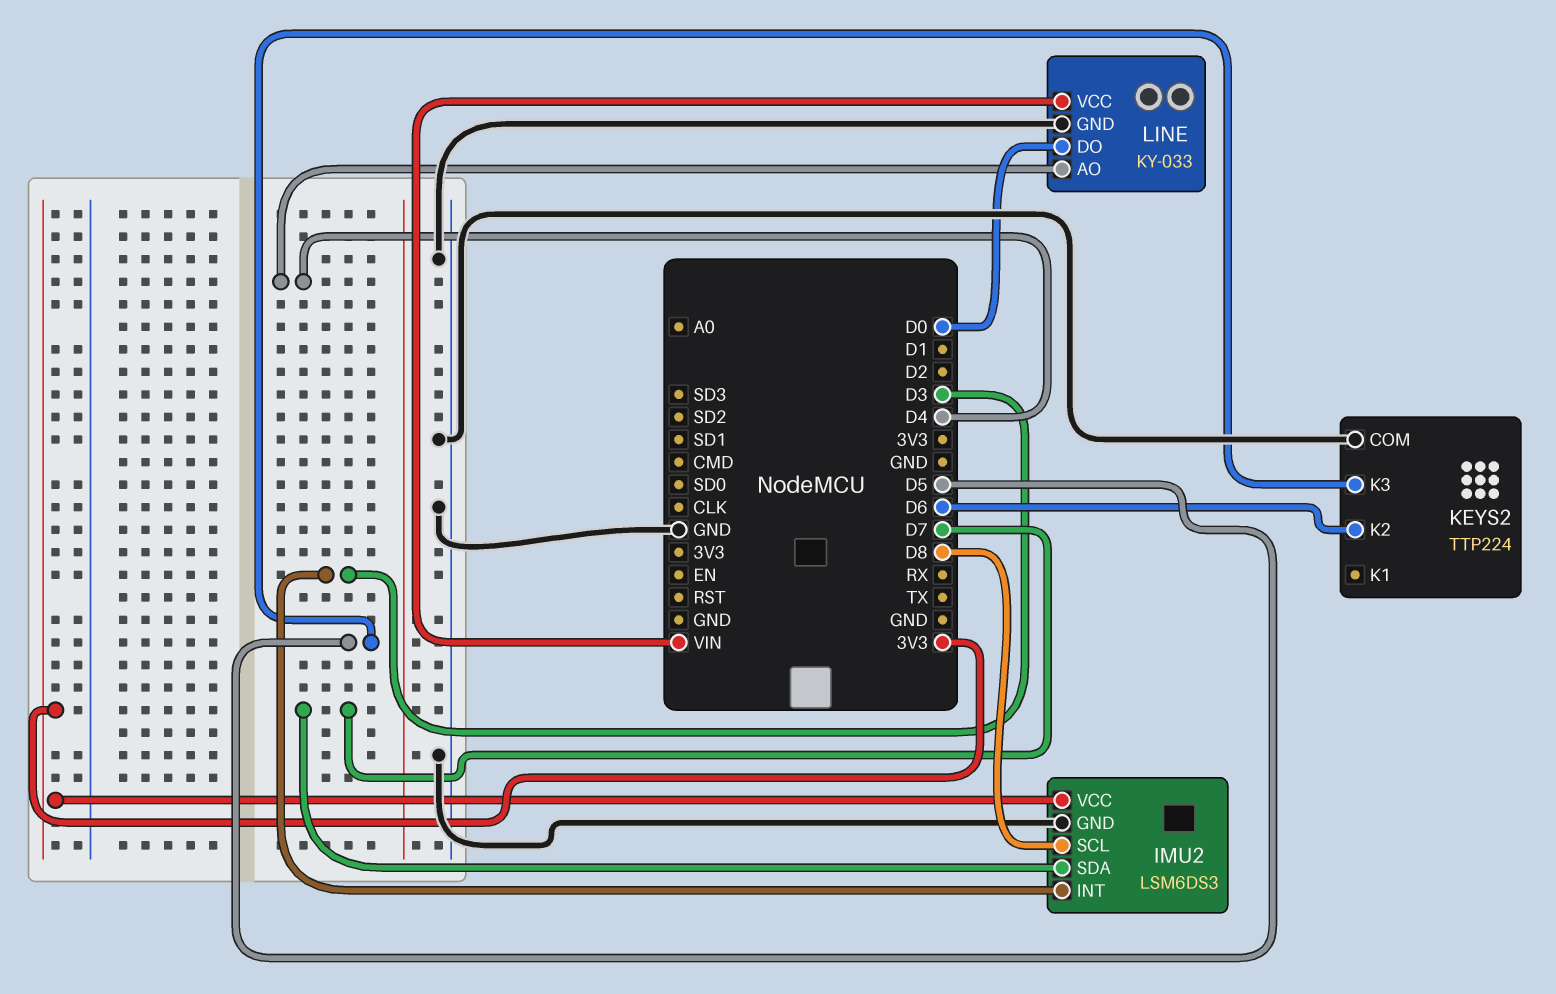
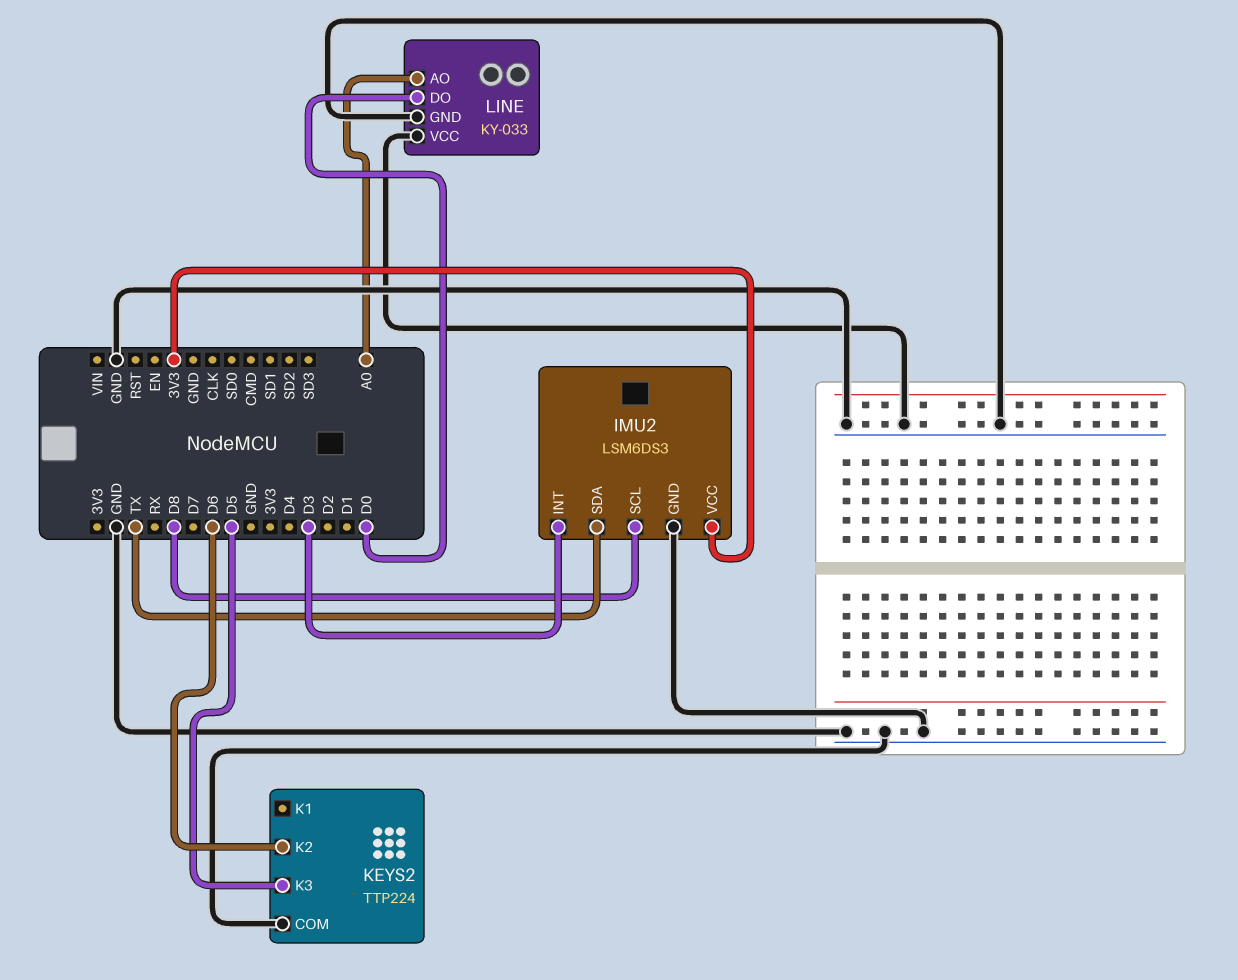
IMU2 pin SDA: D7 -> TX
LINE pin AO: D4 -> A0
LINE pin VCC: VIN -> GND

